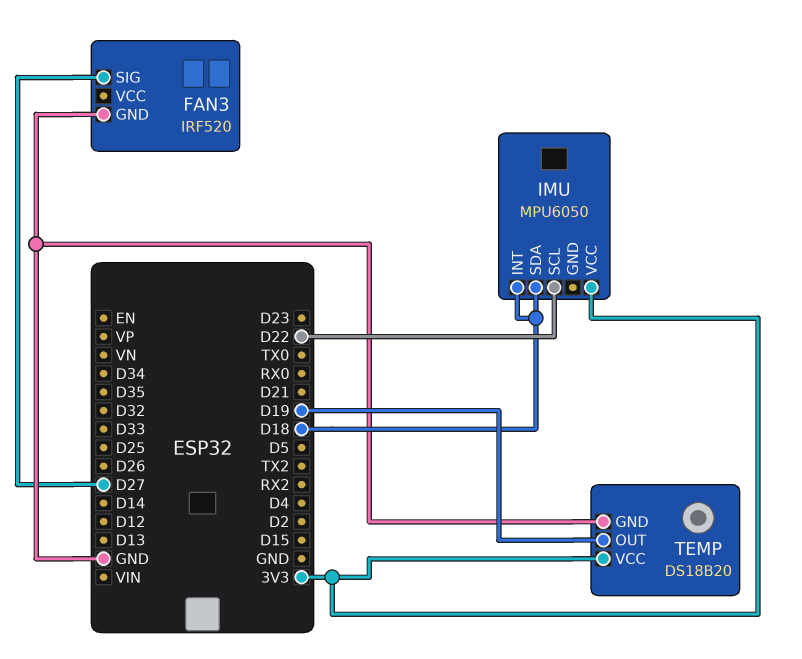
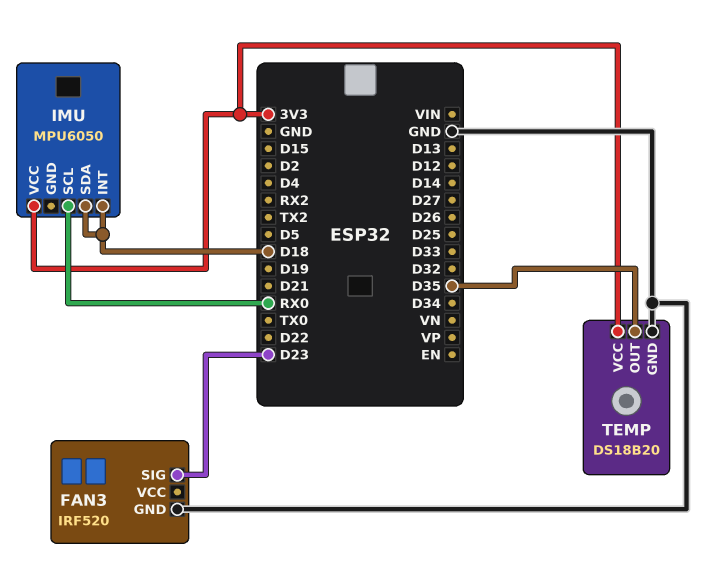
FAN3 pin SIG: D27 -> D23
IMU pin SCL: D22 -> RX0
TEMP pin OUT: D19 -> D35

